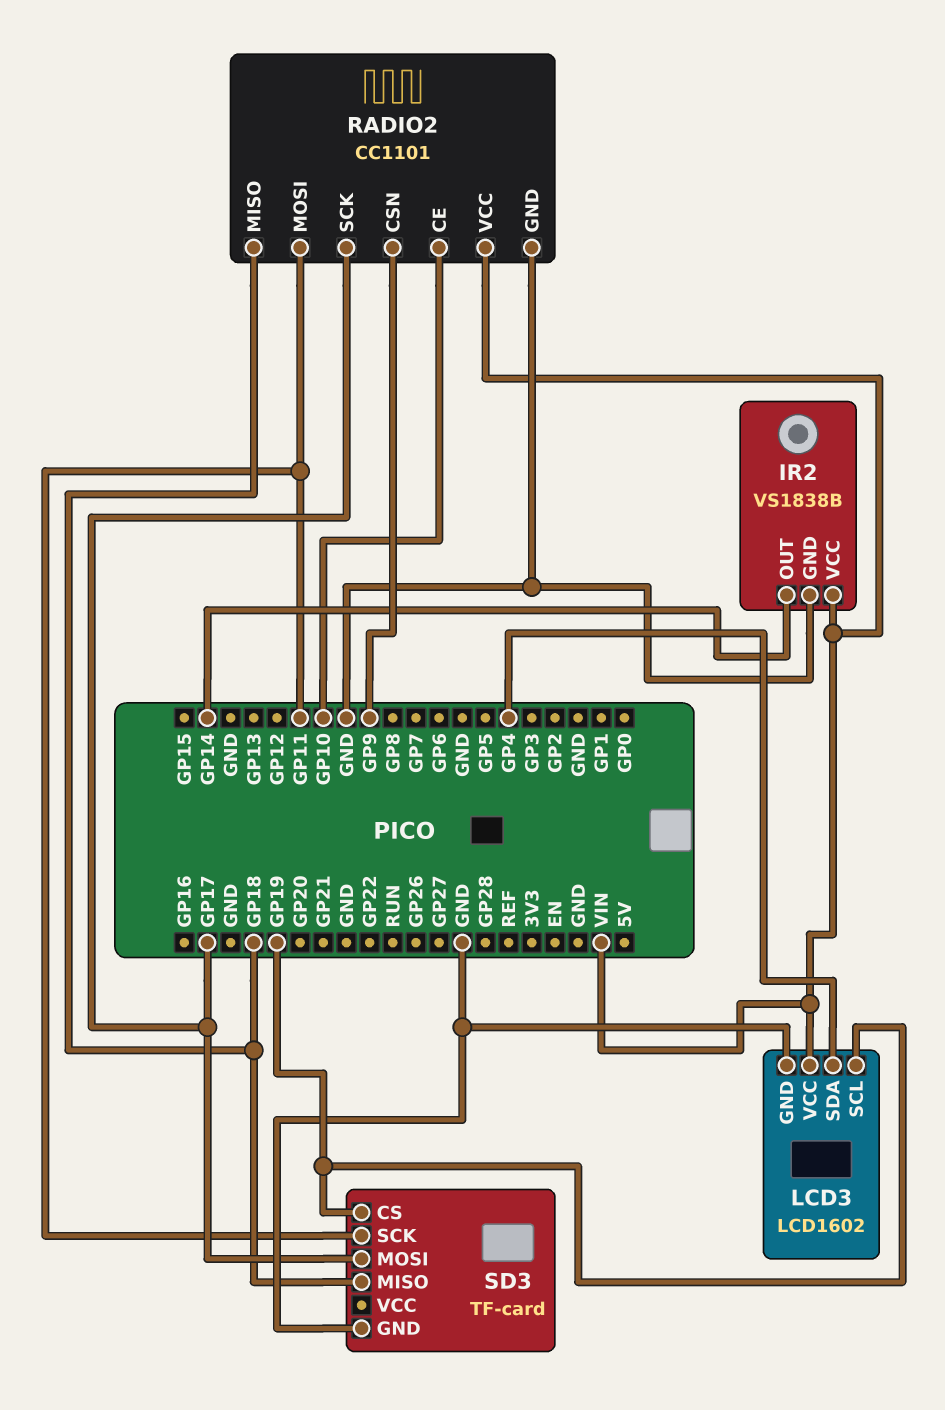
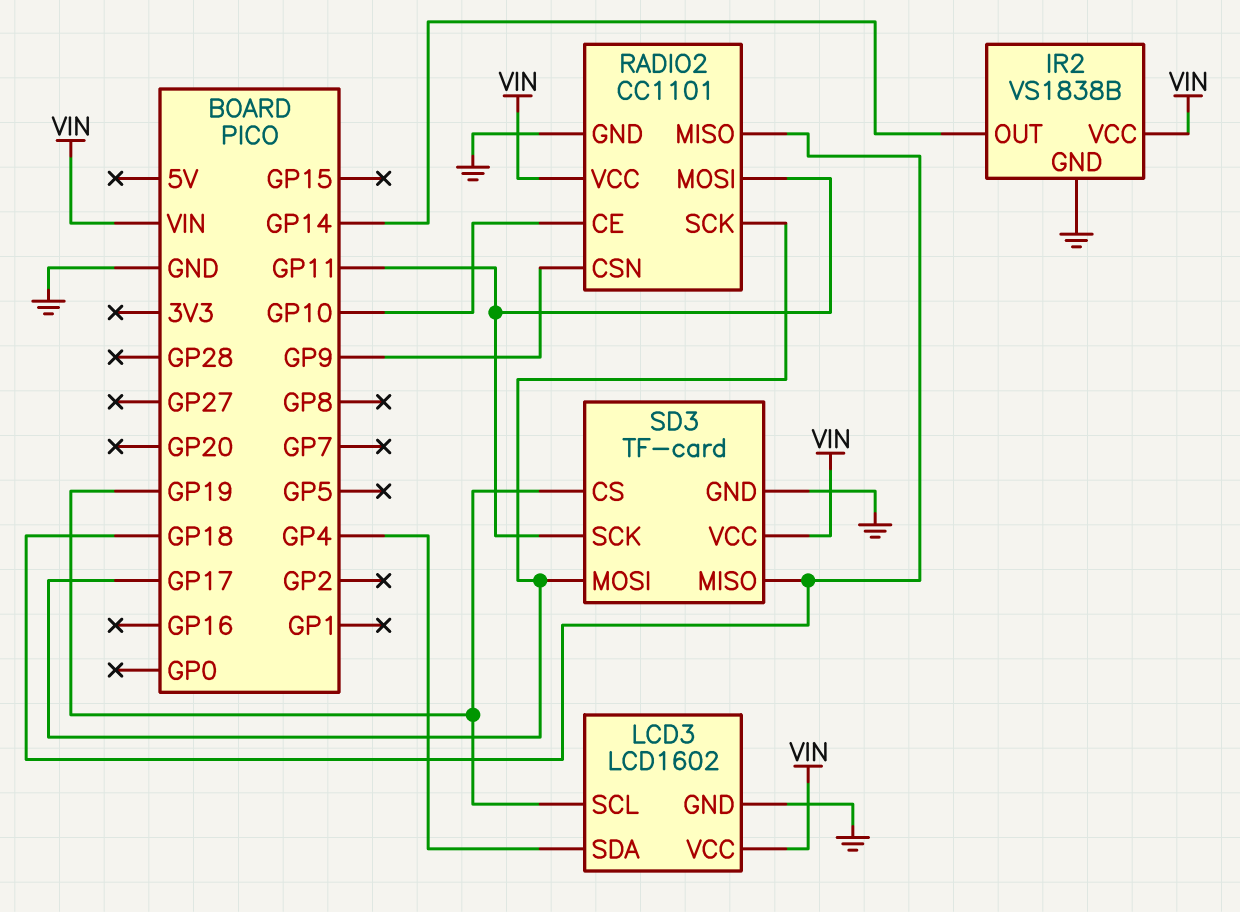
SD3 pin VCC: none -> VIN

